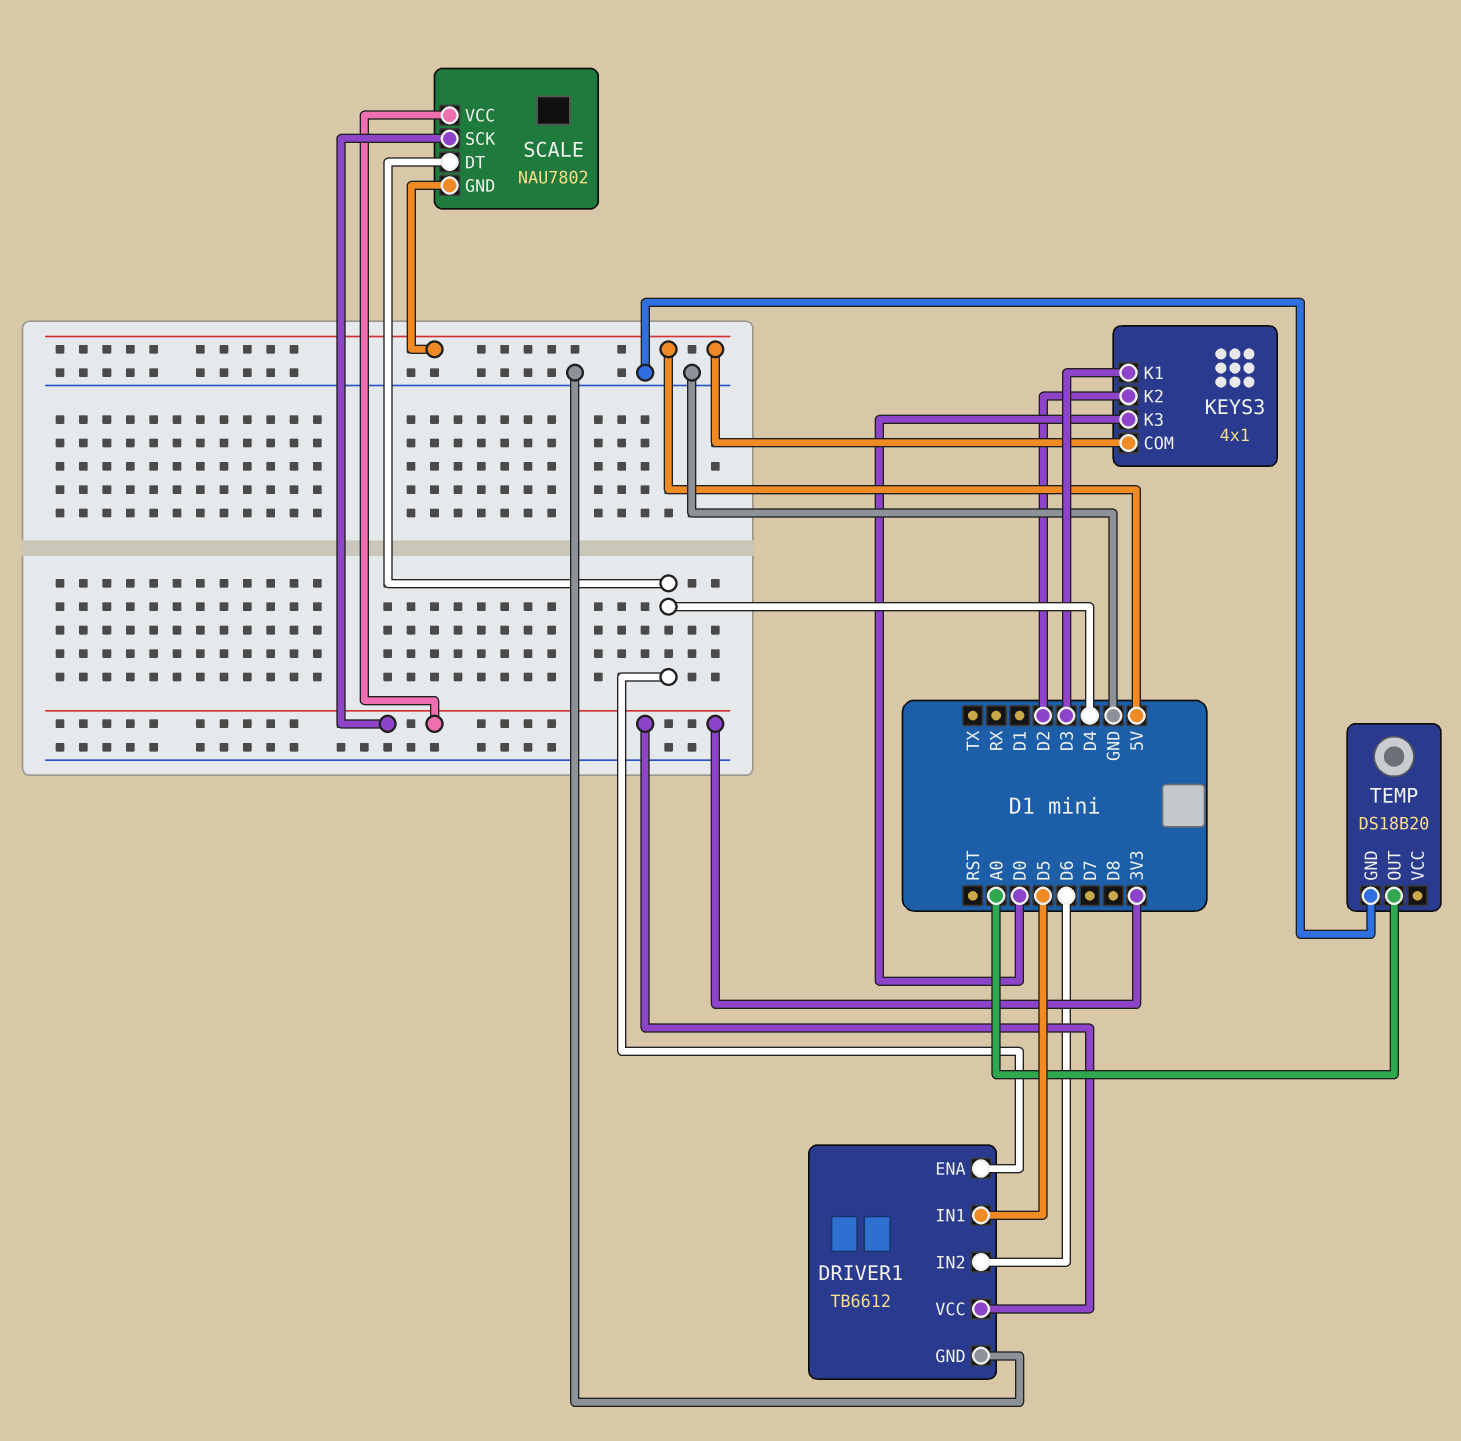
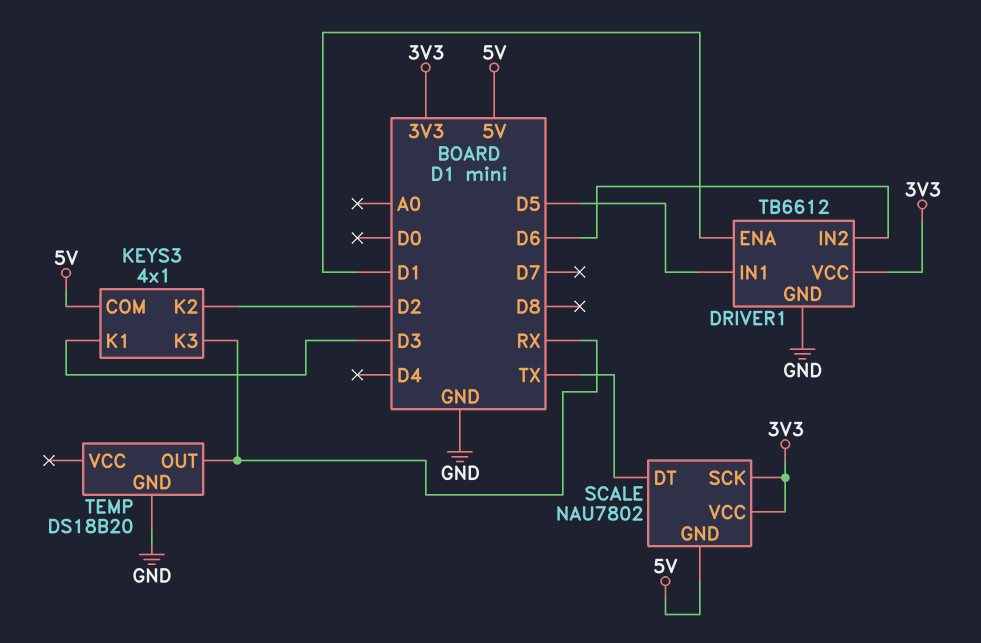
DRIVER1 pin ENA: D4 -> D1
KEYS3 pin K3: D0 -> RX
SCALE pin DT: D4 -> TX
TEMP pin OUT: A0 -> RX

